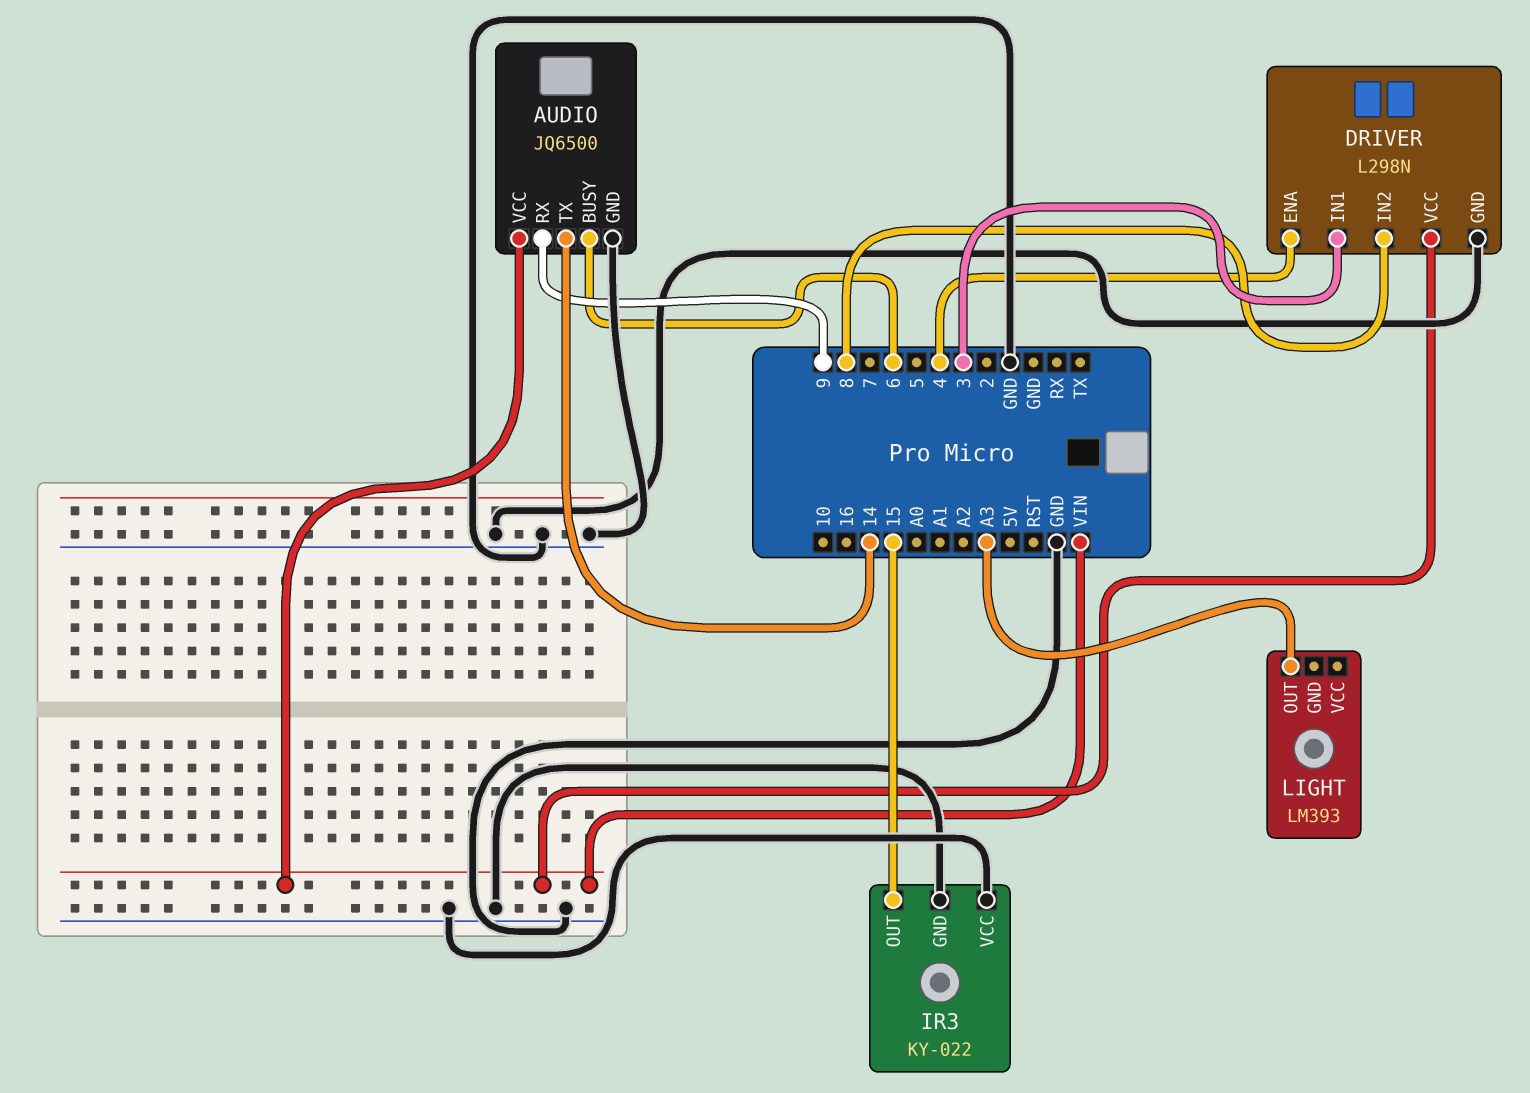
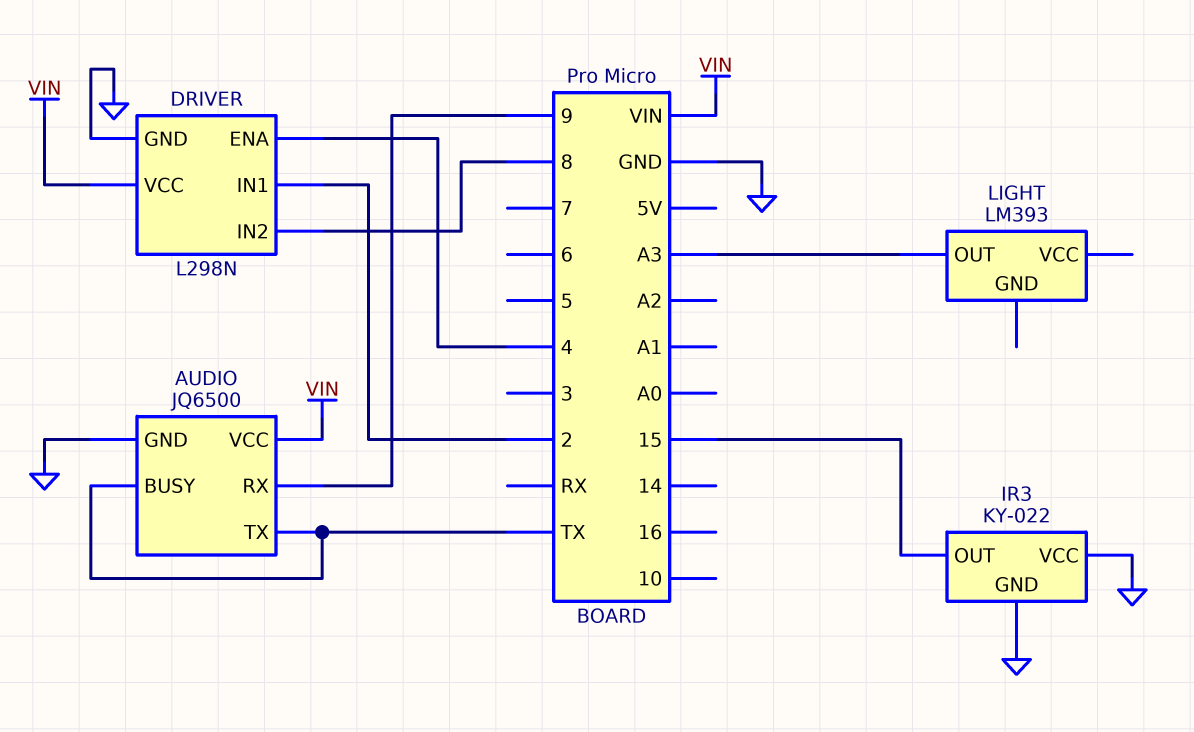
AUDIO pin BUSY: 6 -> TX
AUDIO pin TX: 14 -> TX
DRIVER pin IN1: 3 -> 2

